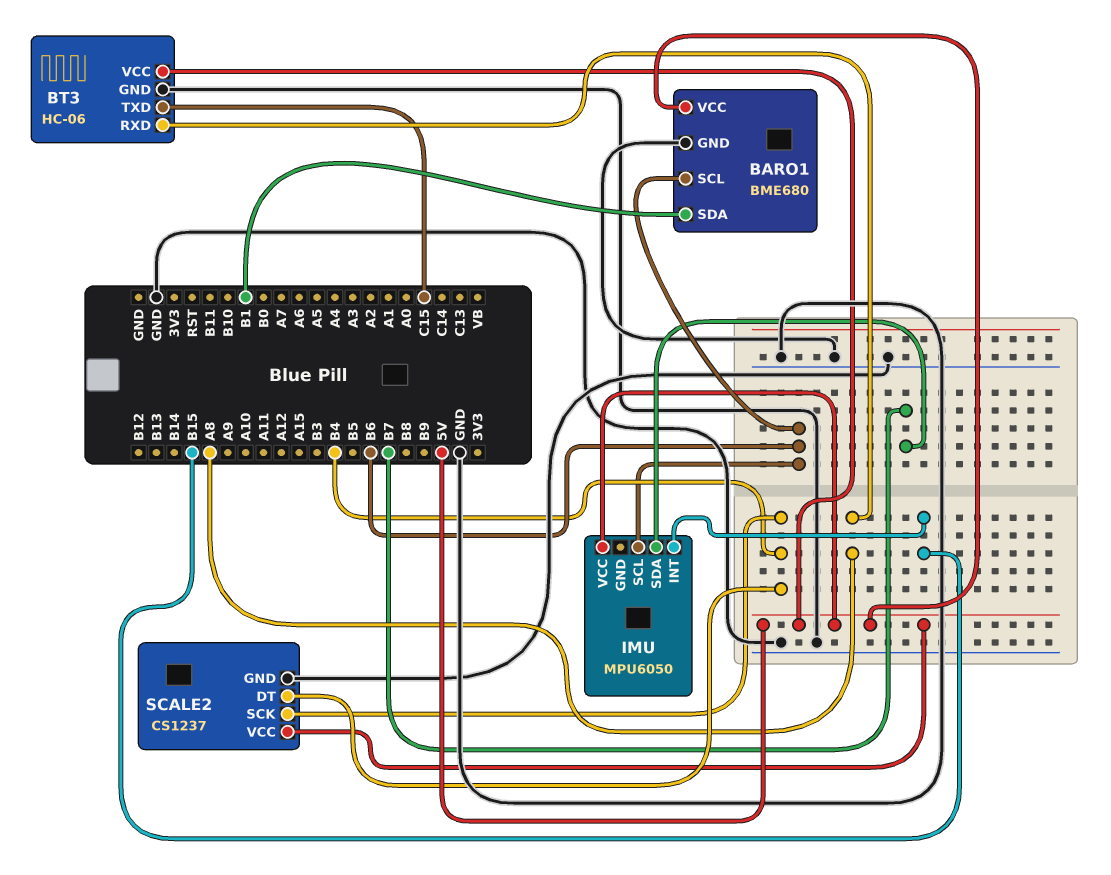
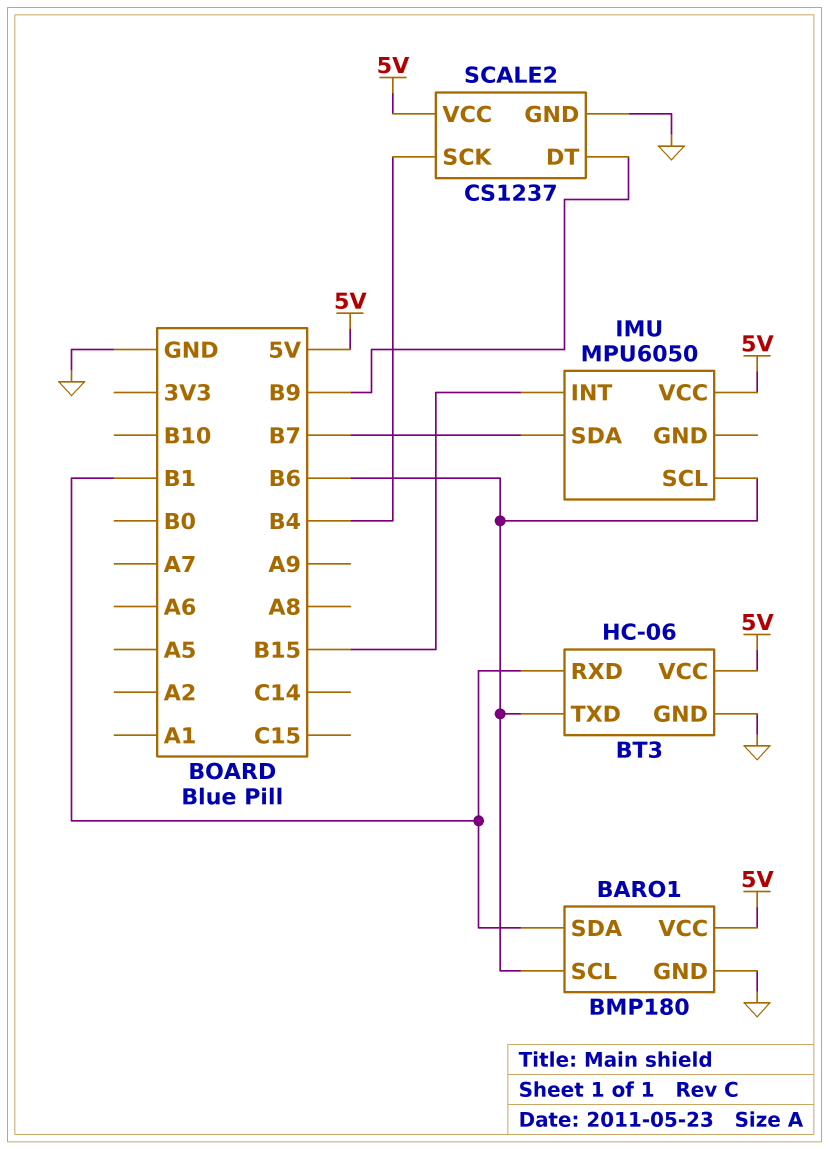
BARO1: BME680 -> BMP180
BT3 pin RXD: A8 -> B1
BT3 pin TXD: C15 -> B6
SCALE2 pin DT: B4 -> B9

